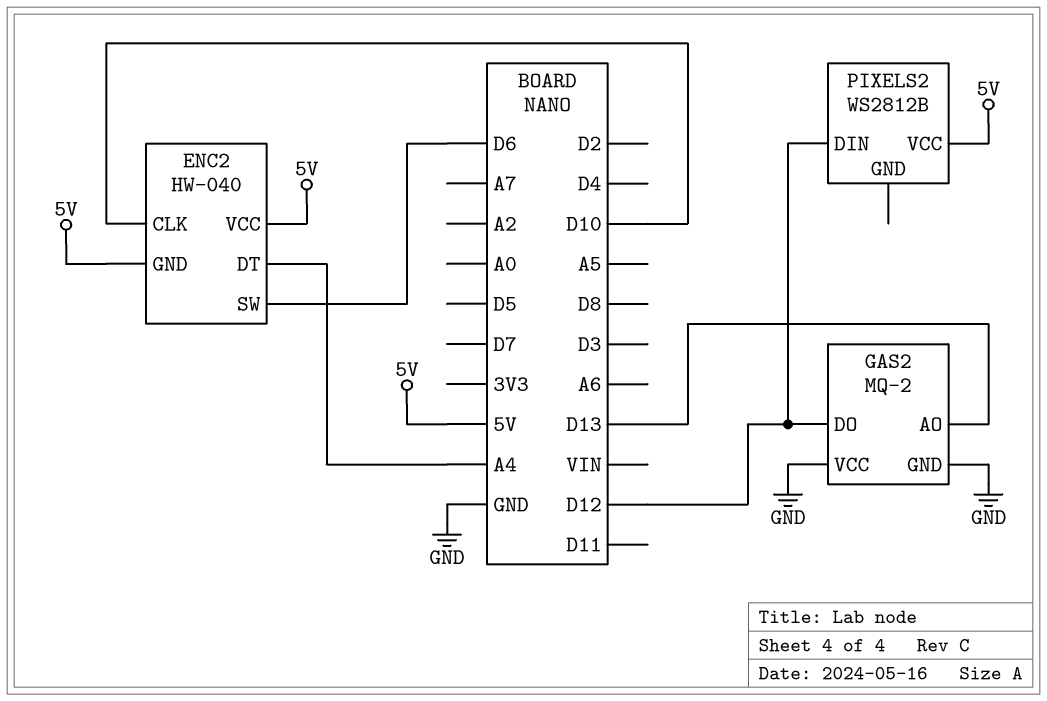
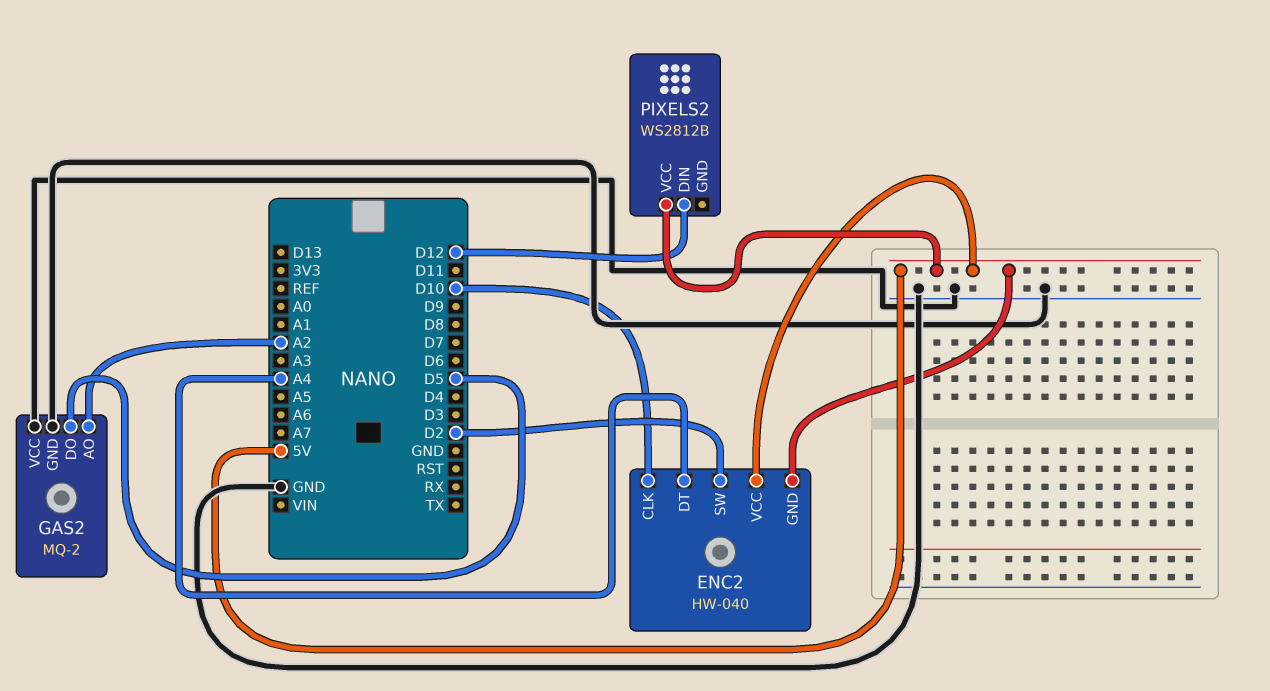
ENC2 pin SW: D6 -> D2
GAS2 pin AO: D13 -> A2
GAS2 pin DO: D12 -> D5

